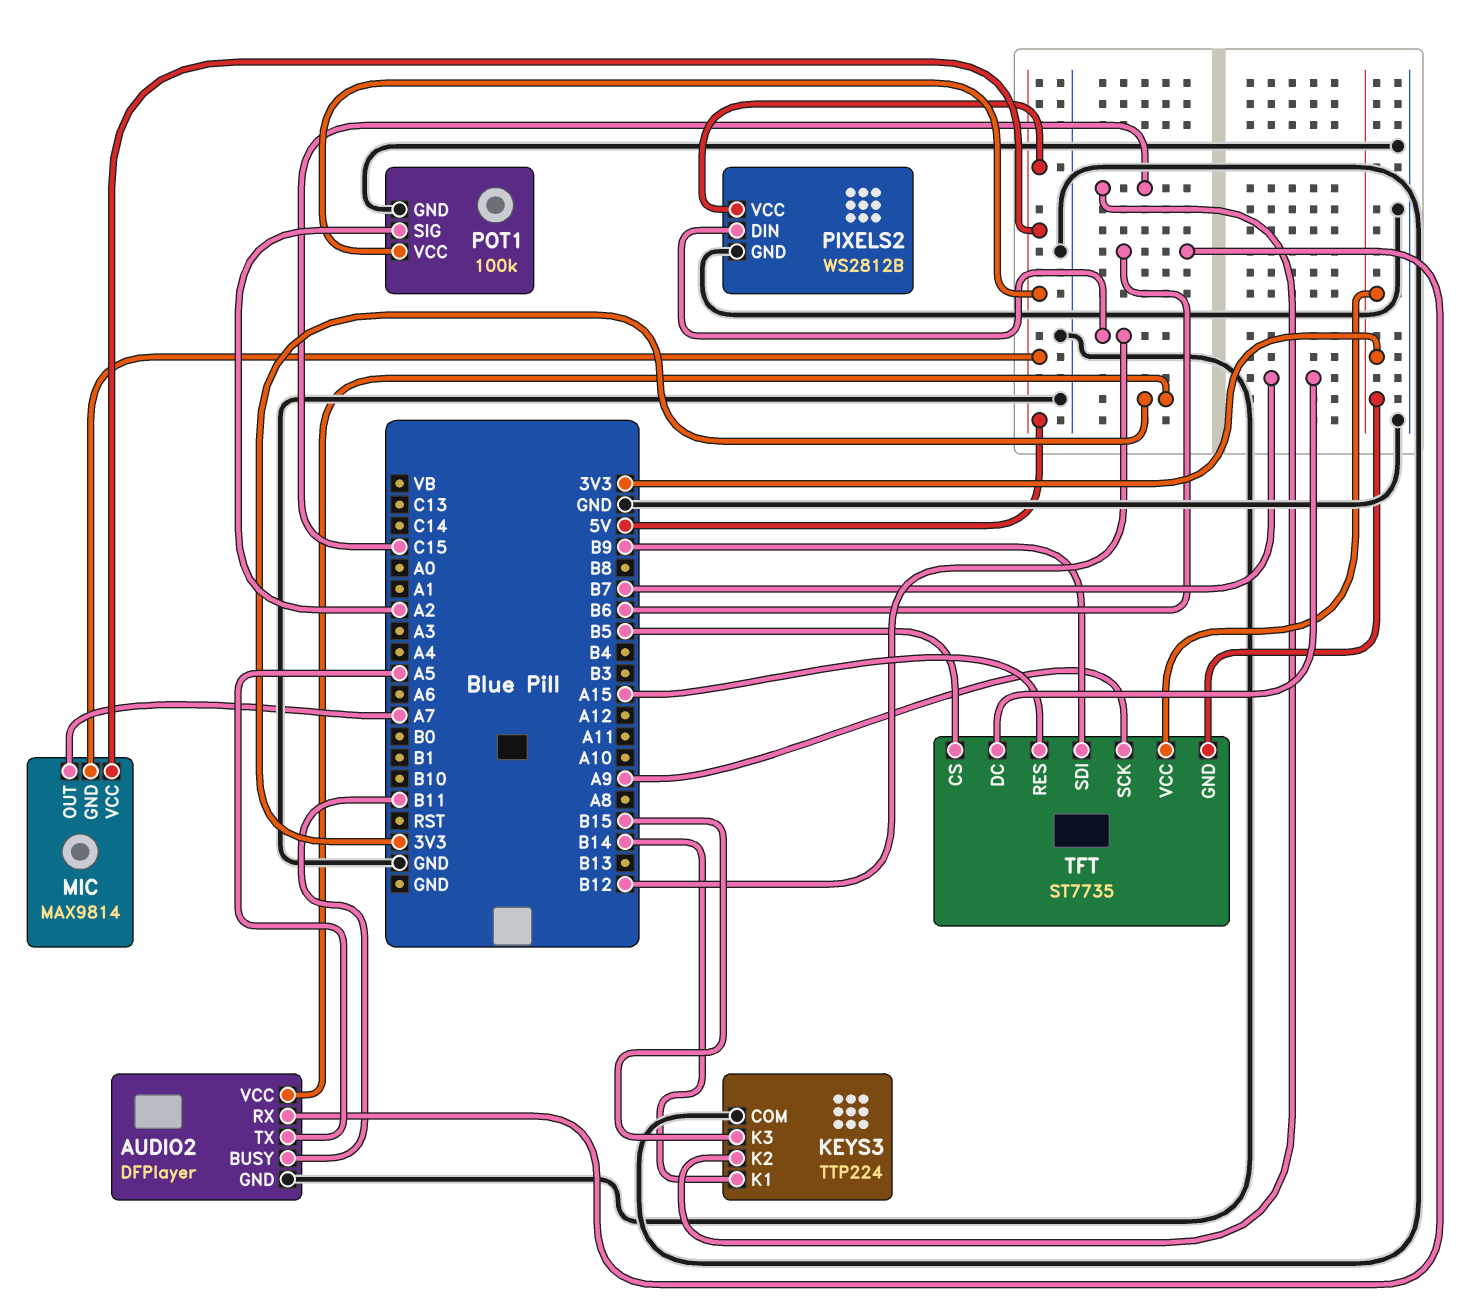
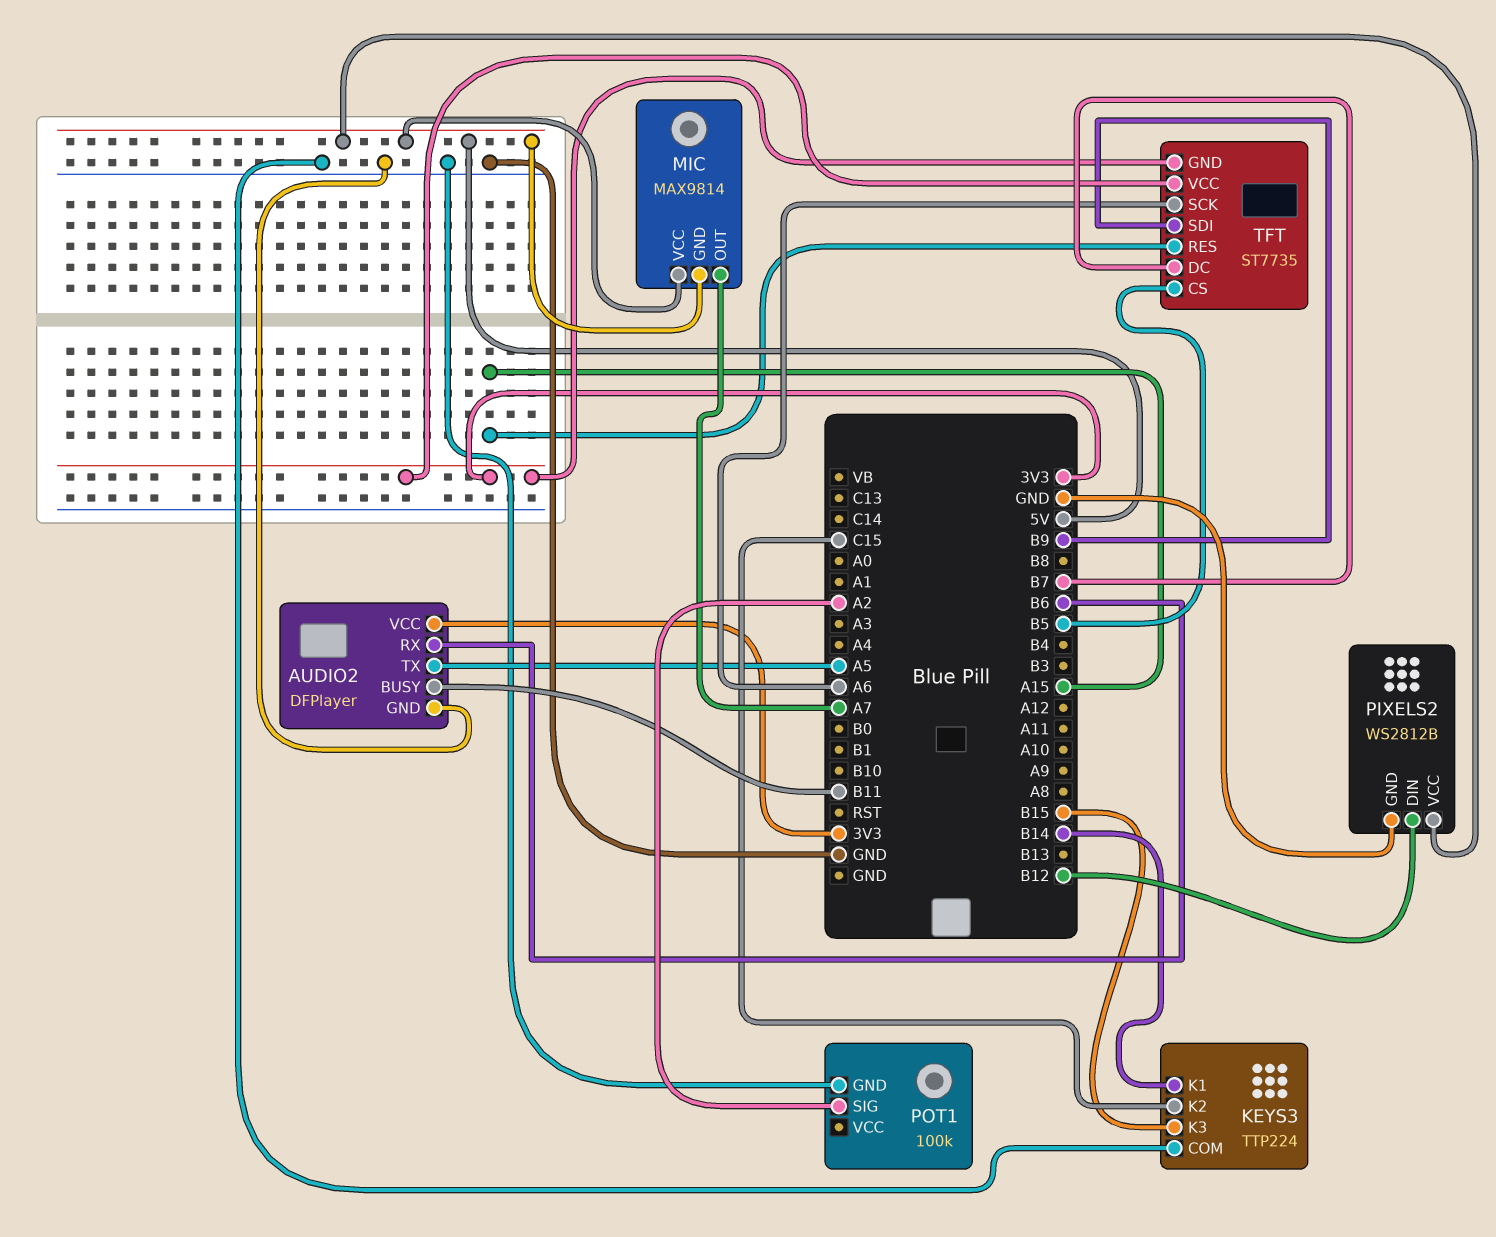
POT1 pin VCC: 5V -> none
TFT pin SCK: A9 -> A6

